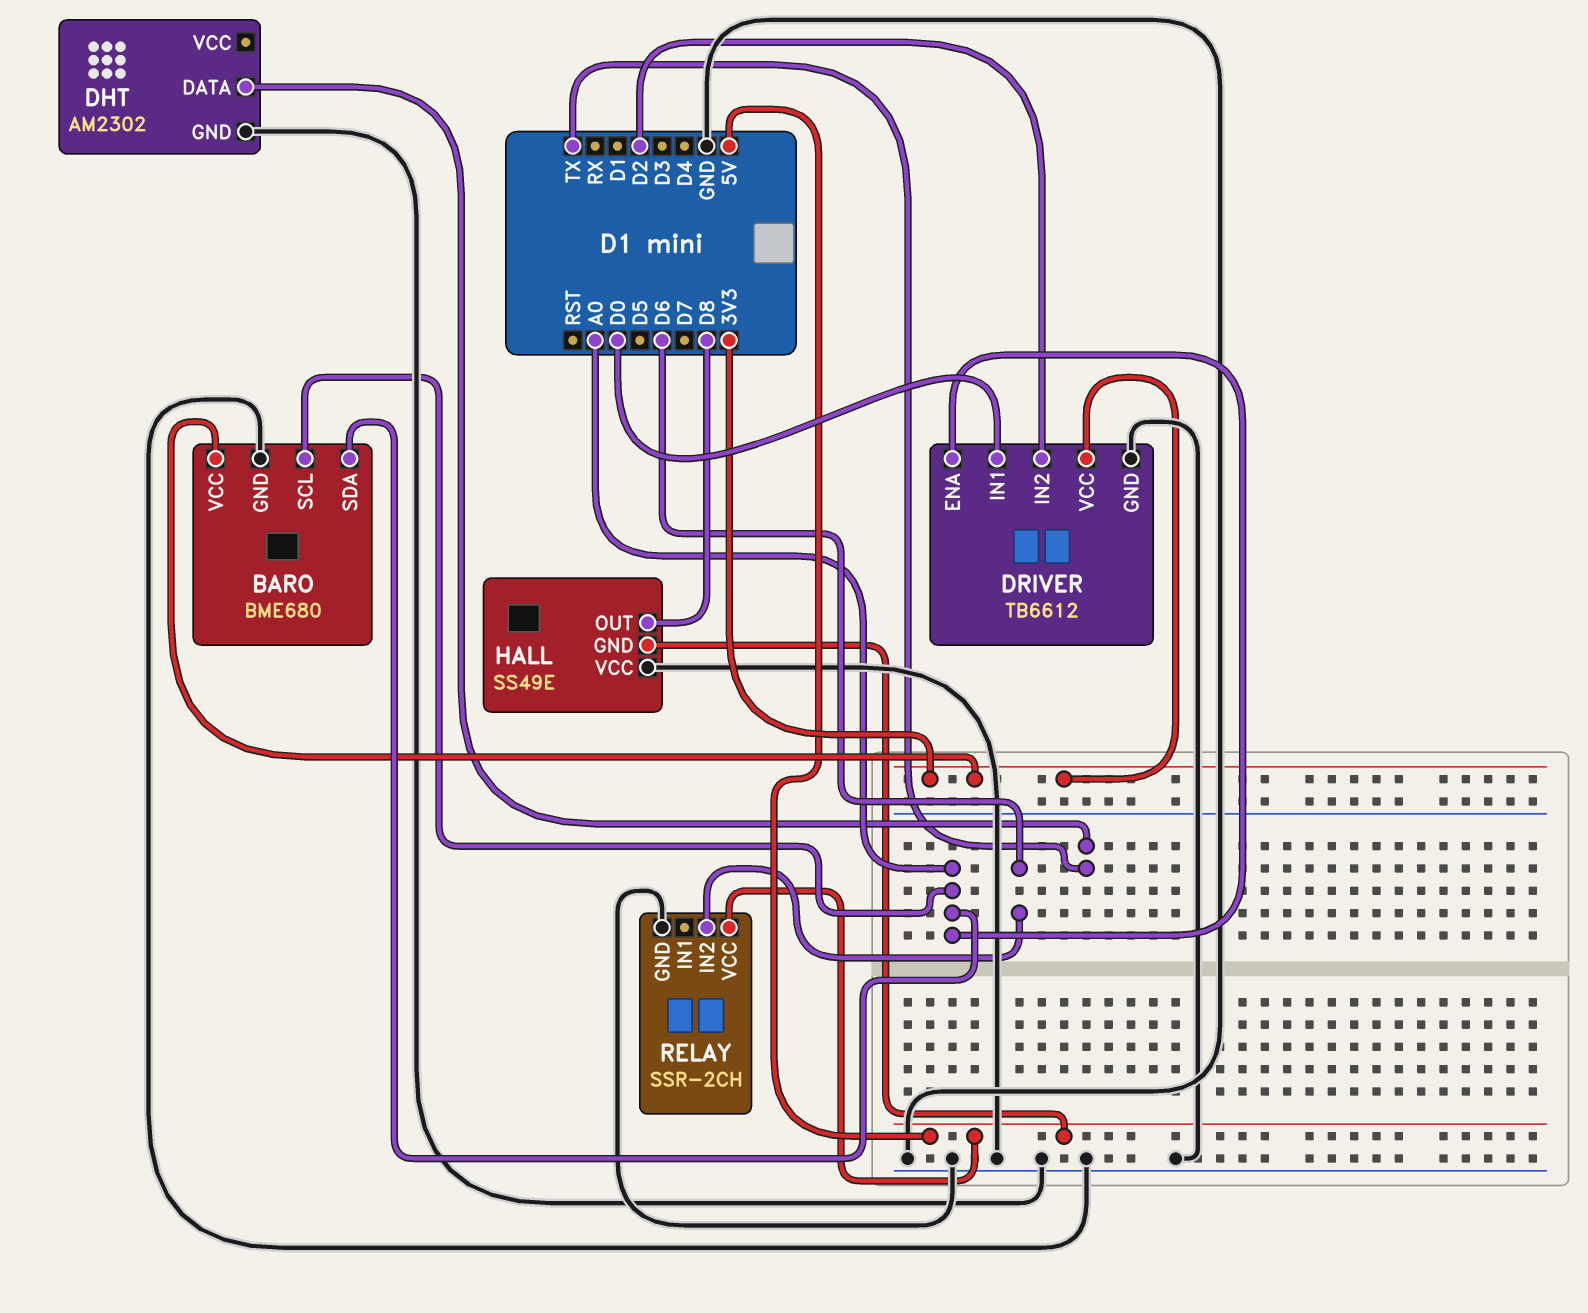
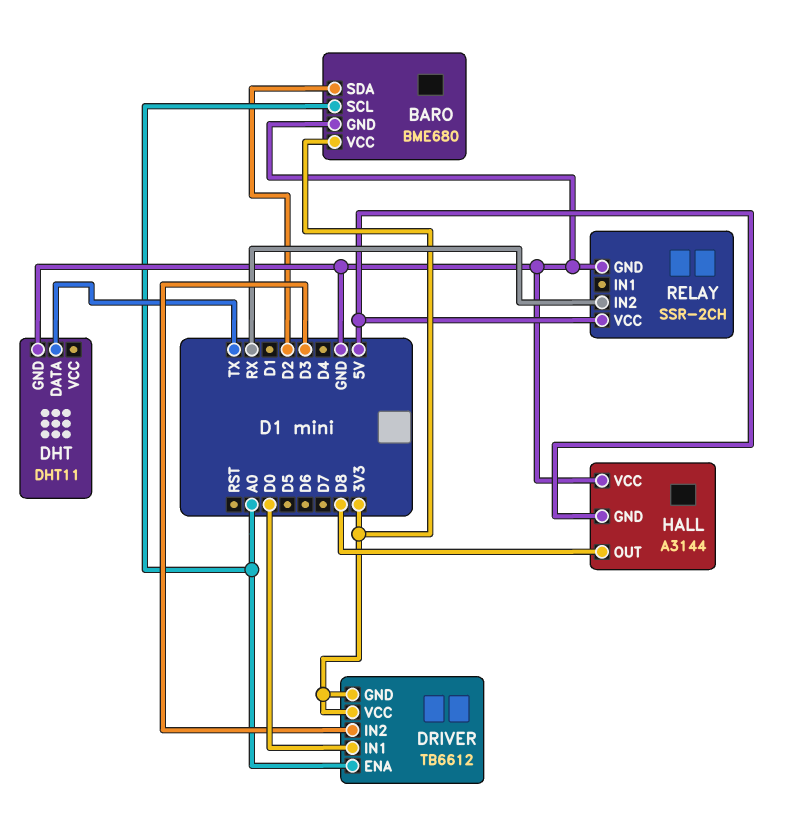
BARO pin SDA: A0 -> D2
DHT: AM2302 -> DHT11
DRIVER pin GND: GND -> 3V3
DRIVER pin IN2: D2 -> D3
HALL: SS49E -> A3144
RELAY pin IN2: D6 -> RX

